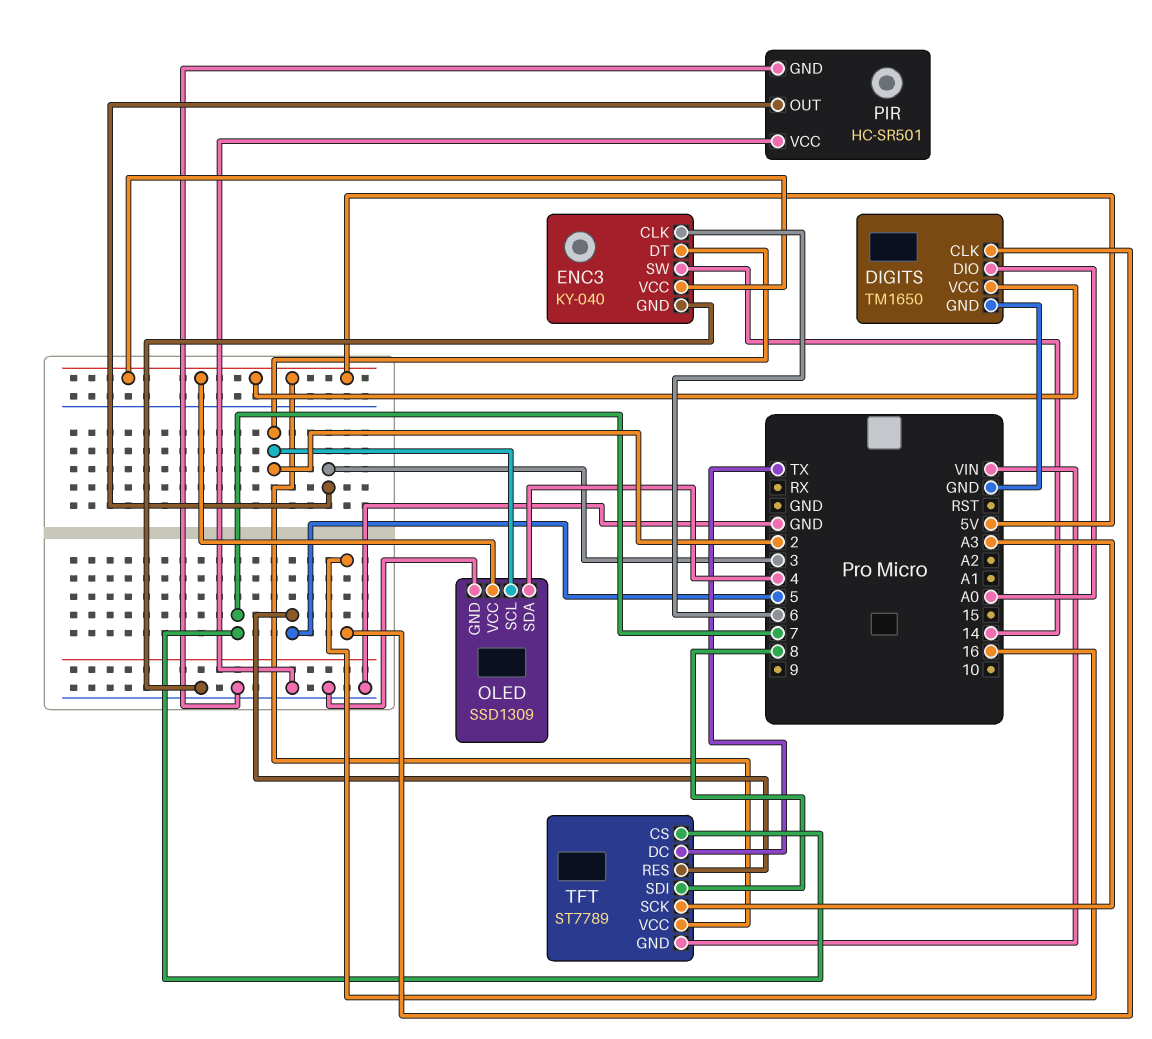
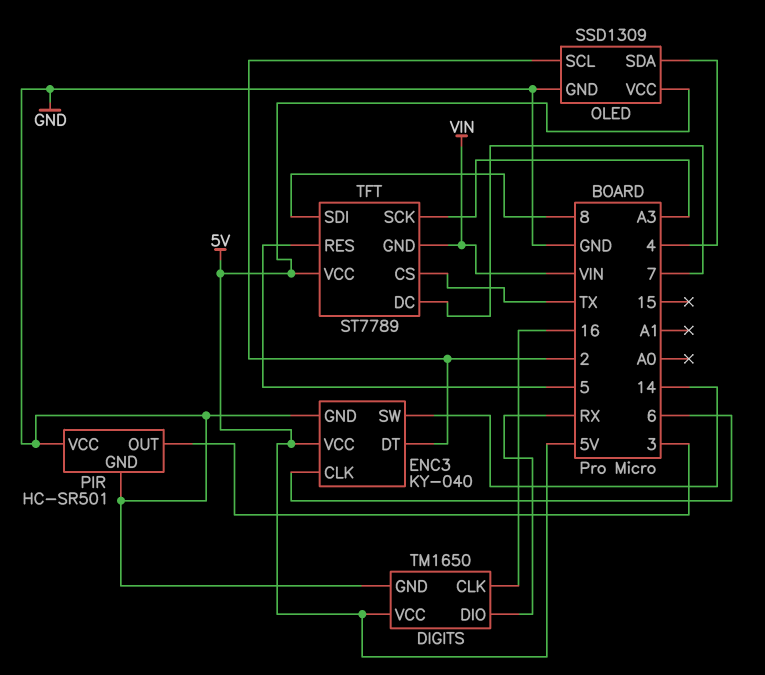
DIGITS pin DIO: A0 -> RX
TFT pin CS: 7 -> TX
TFT pin DC: TX -> 7

